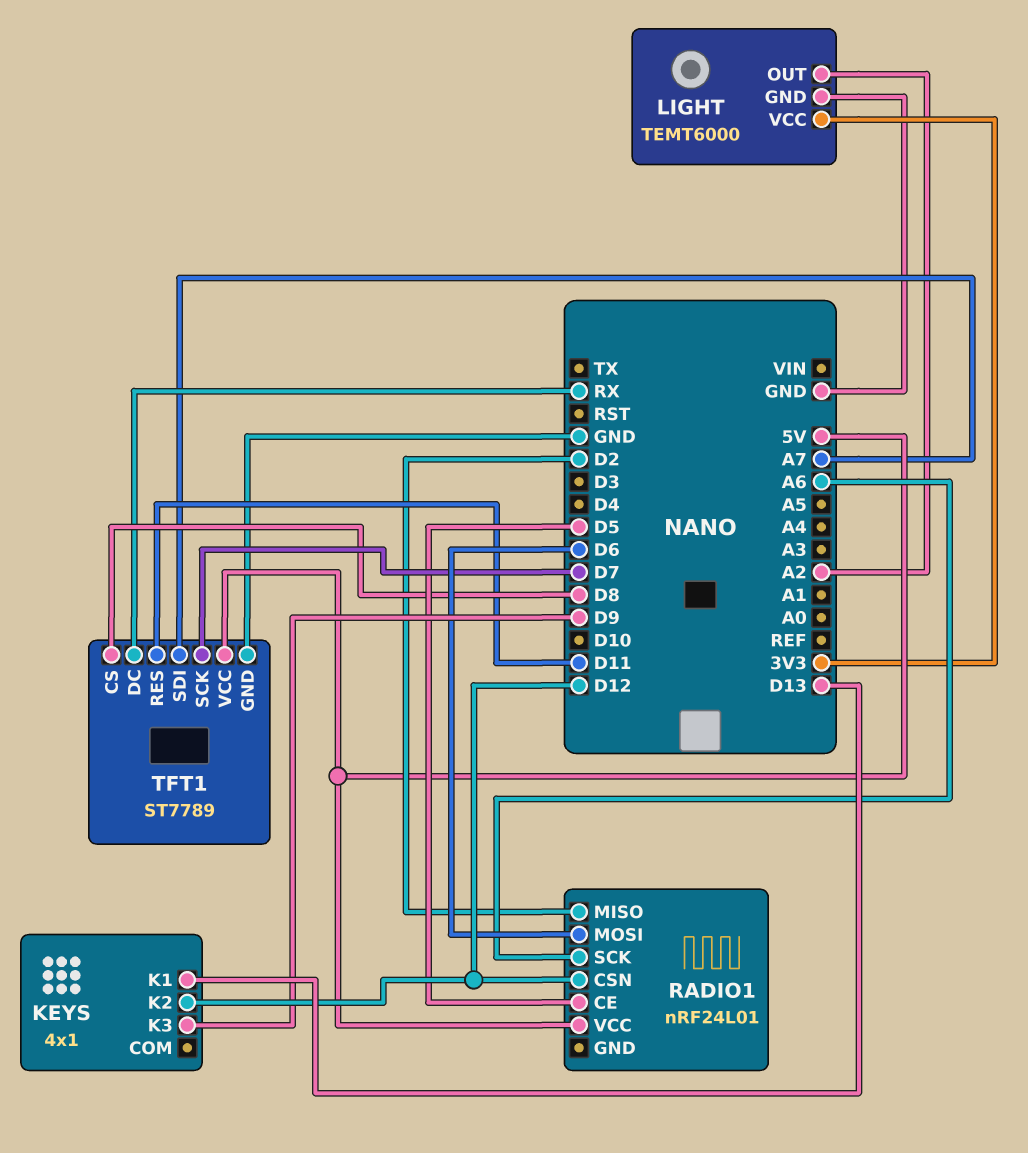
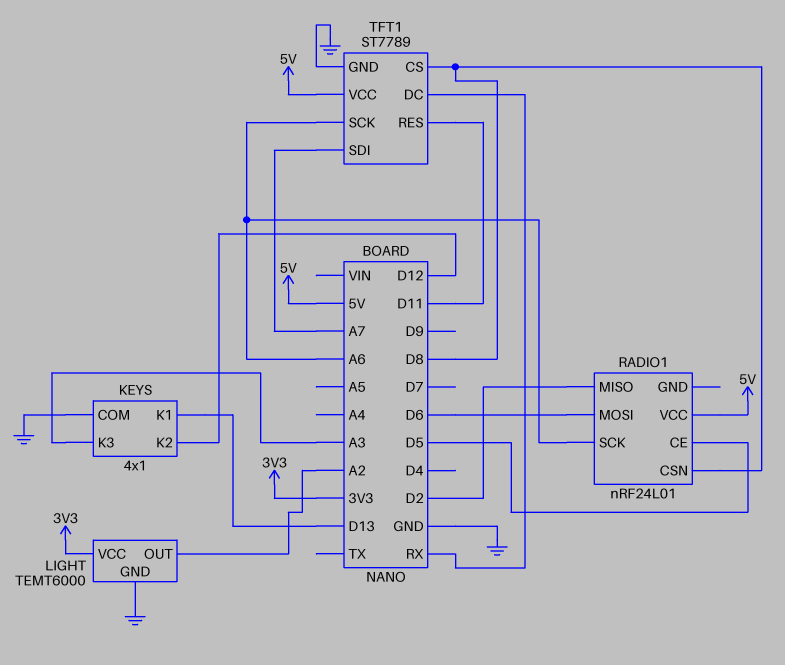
KEYS pin COM: none -> GND
KEYS pin K3: D9 -> A3
RADIO1 pin CSN: D12 -> D8
TFT1 pin SCK: D7 -> A6

